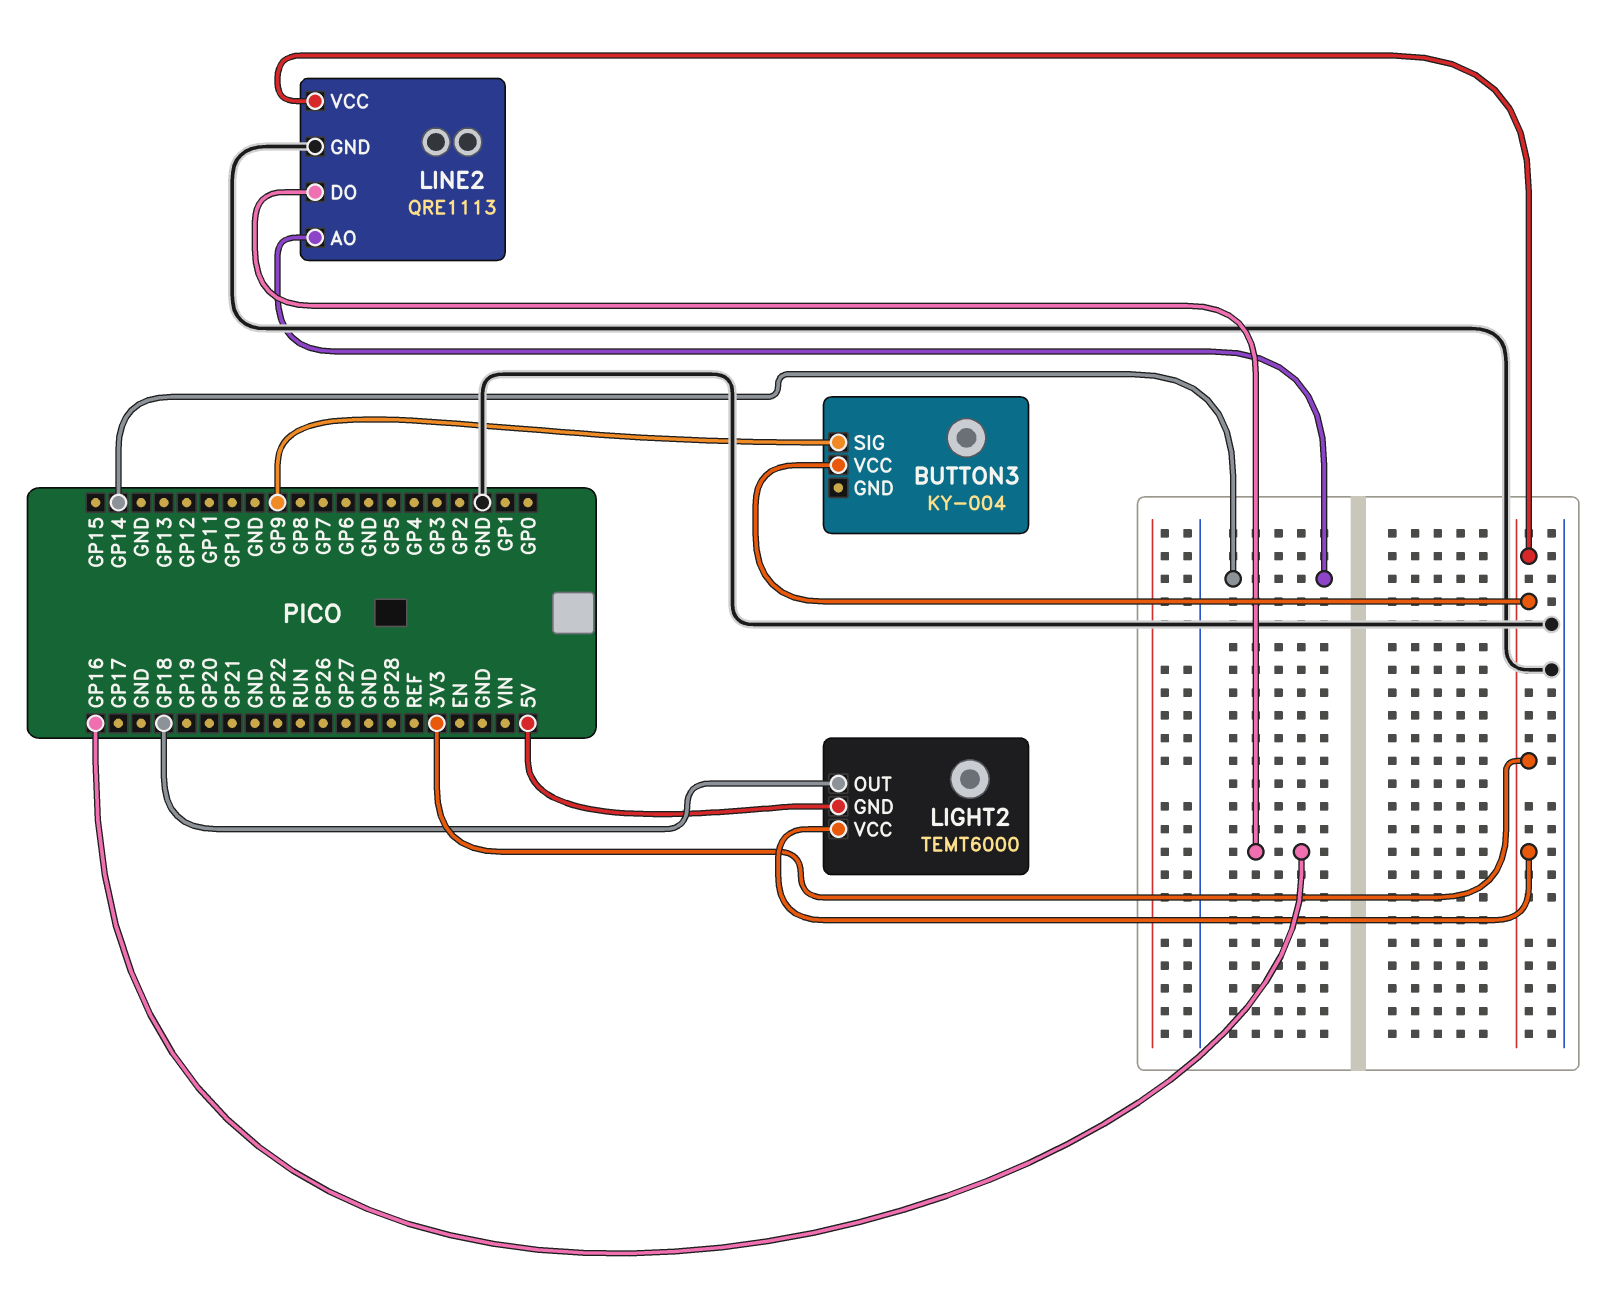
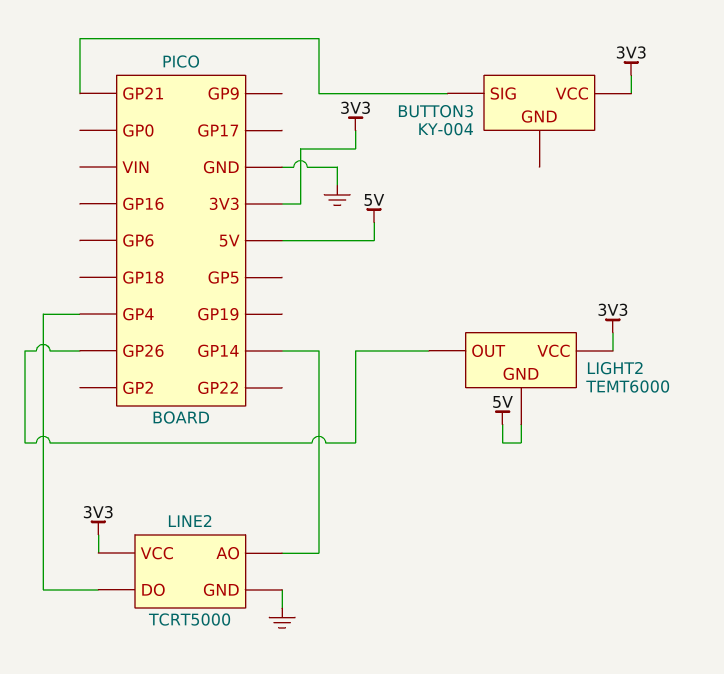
BUTTON3 pin SIG: GP9 -> GP21
LIGHT2 pin OUT: GP18 -> GP26
LINE2: QRE1113 -> TCRT5000
LINE2 pin DO: GP16 -> GP4

